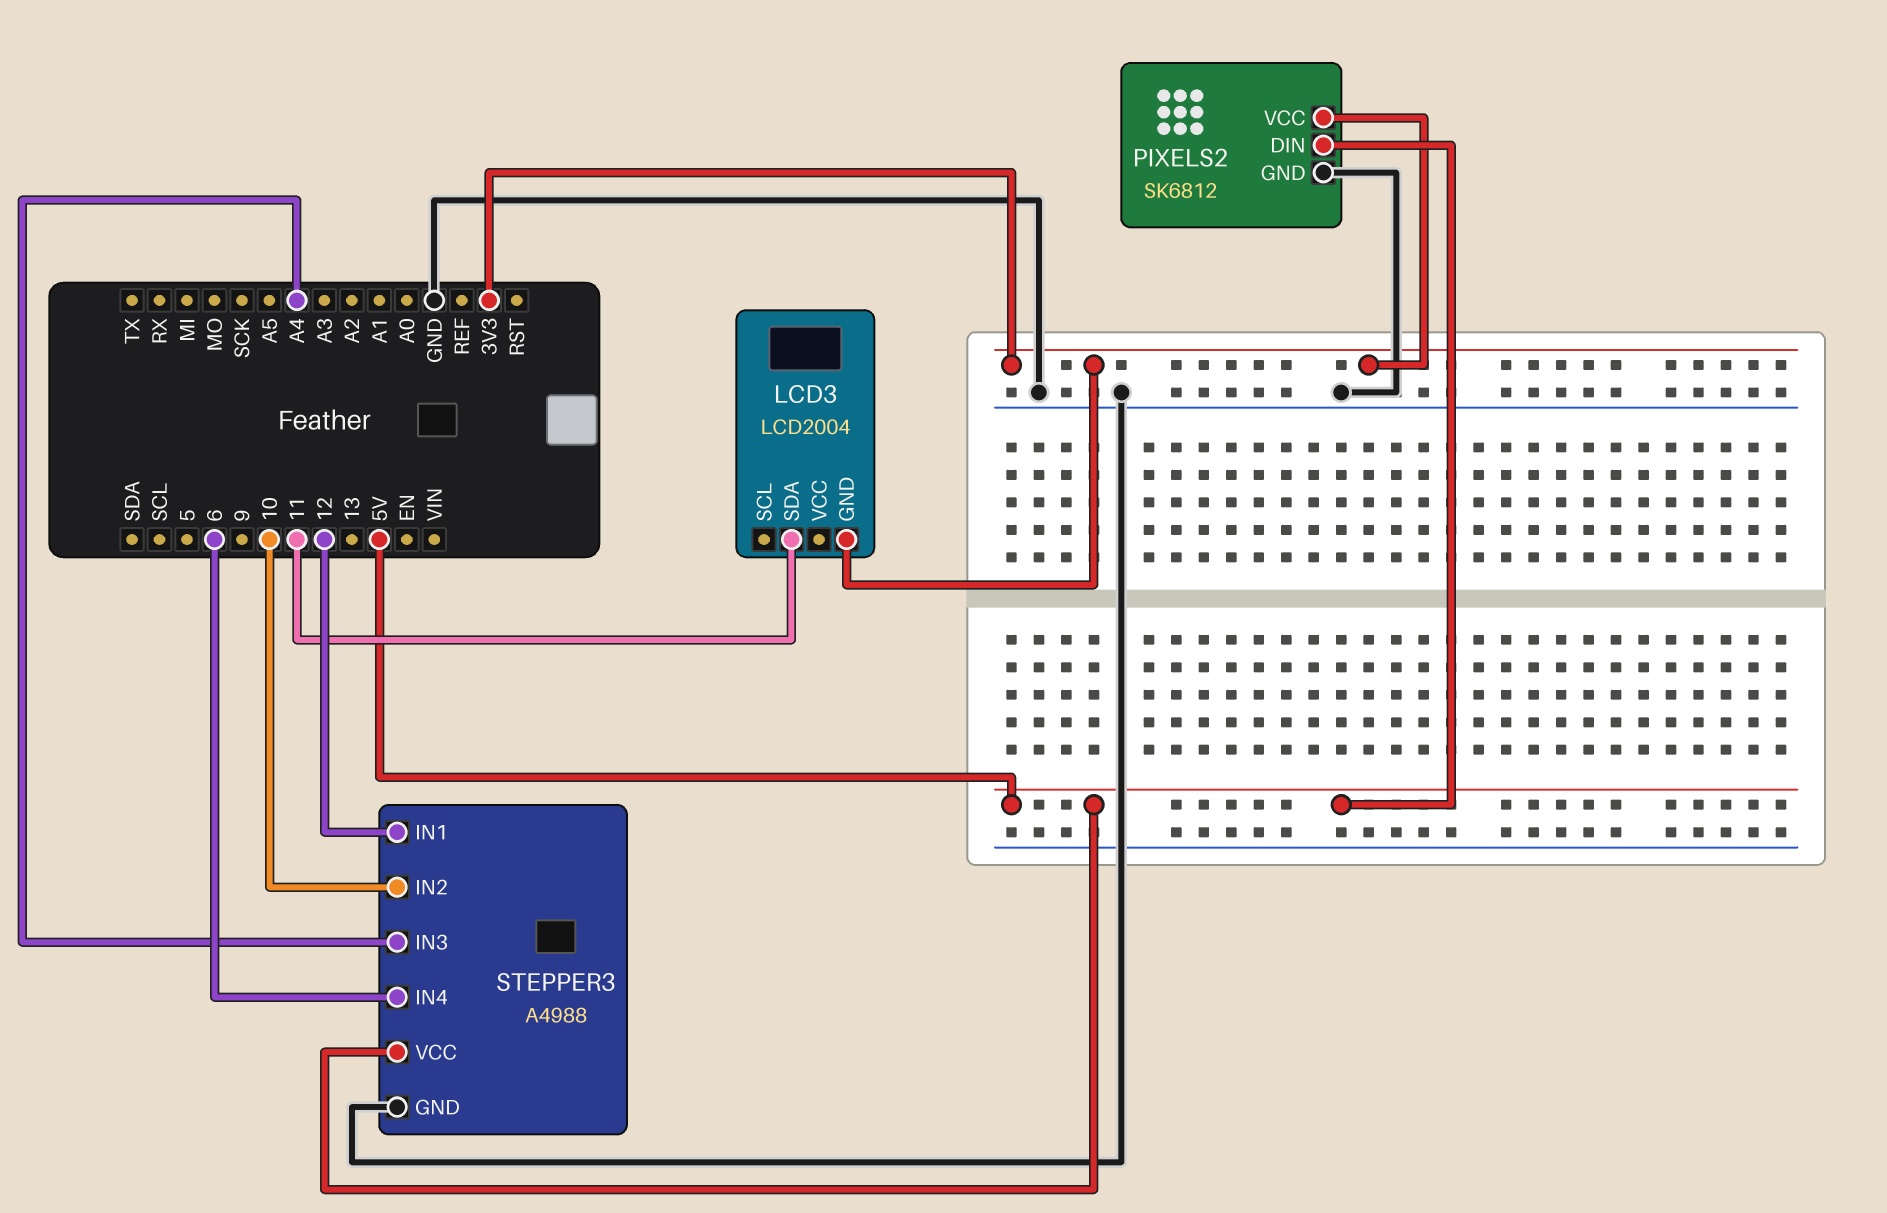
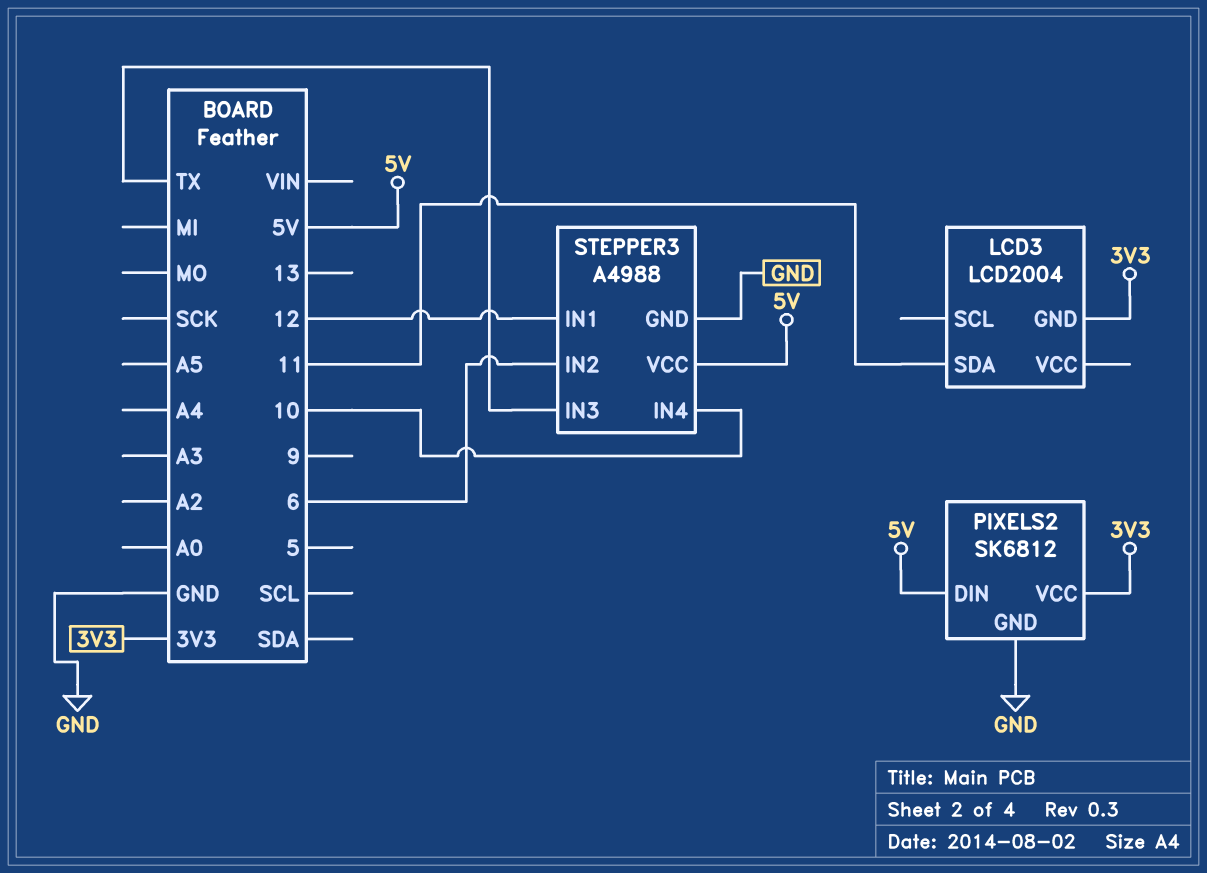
STEPPER3 pin IN2: 10 -> 6
STEPPER3 pin IN3: A4 -> TX
STEPPER3 pin IN4: 6 -> 10

